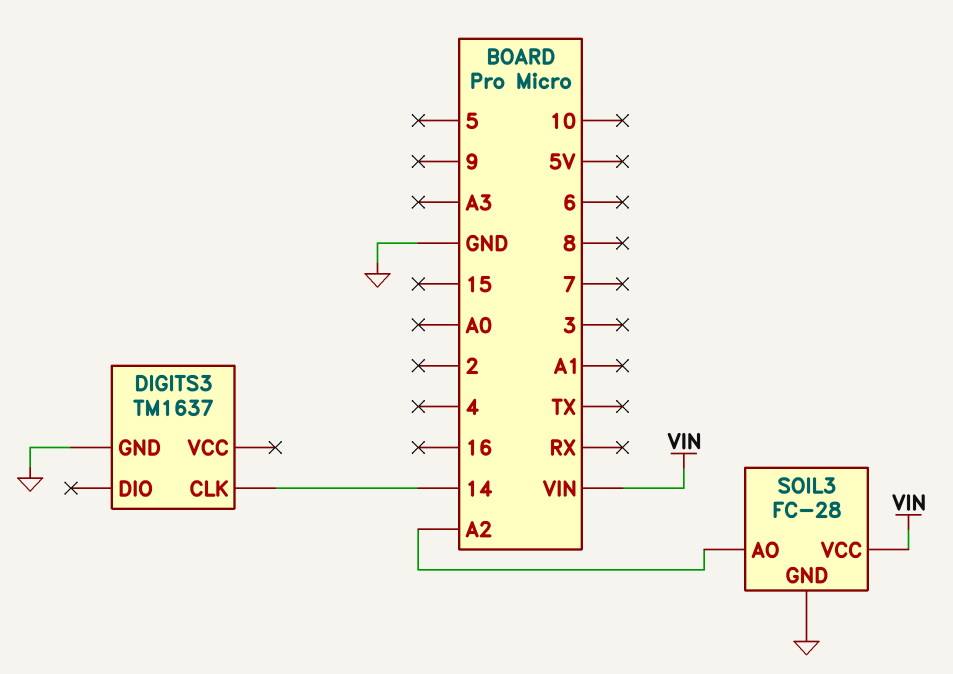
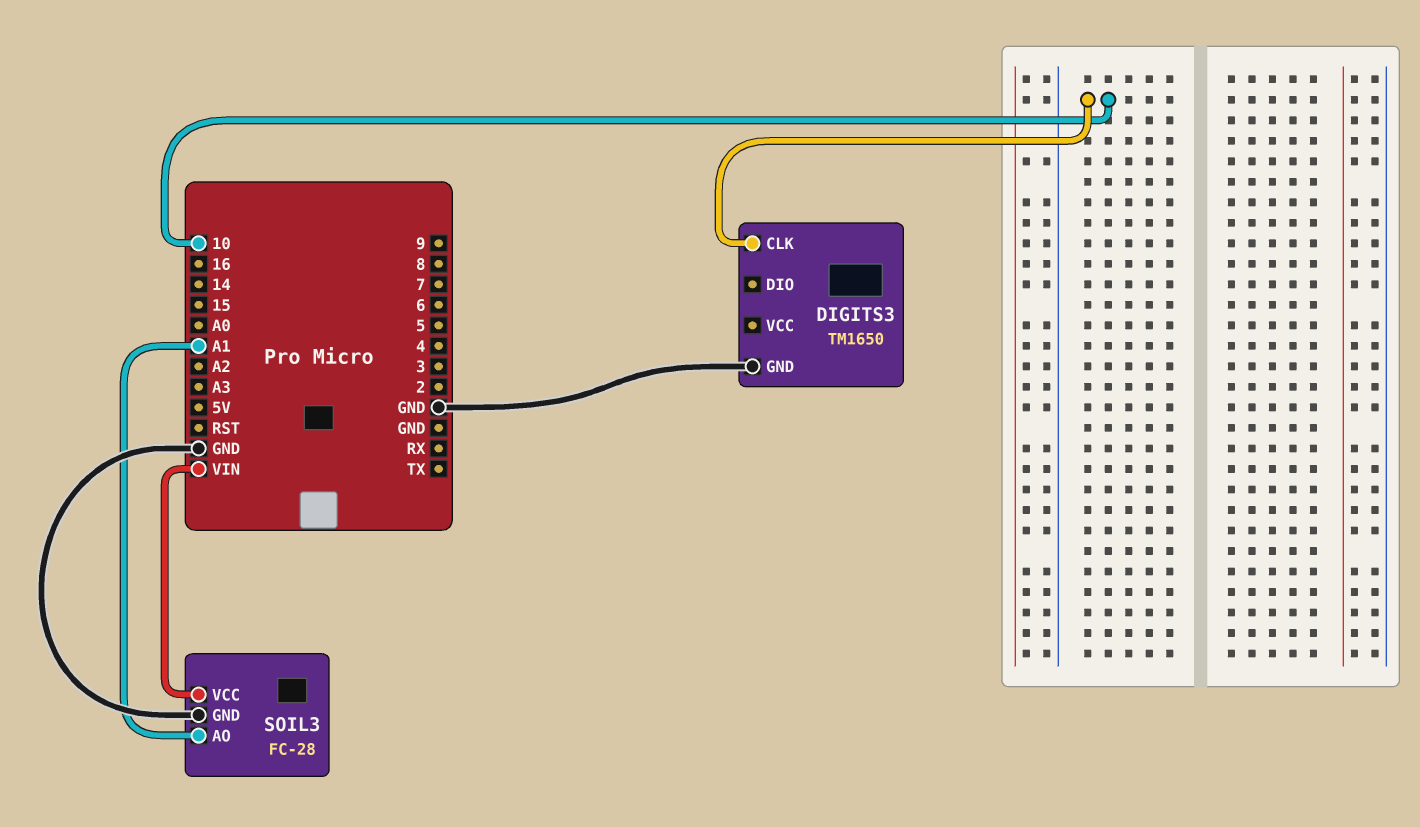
DIGITS3: TM1637 -> TM1650
DIGITS3 pin CLK: 14 -> 10
SOIL3 pin AO: A2 -> A1

